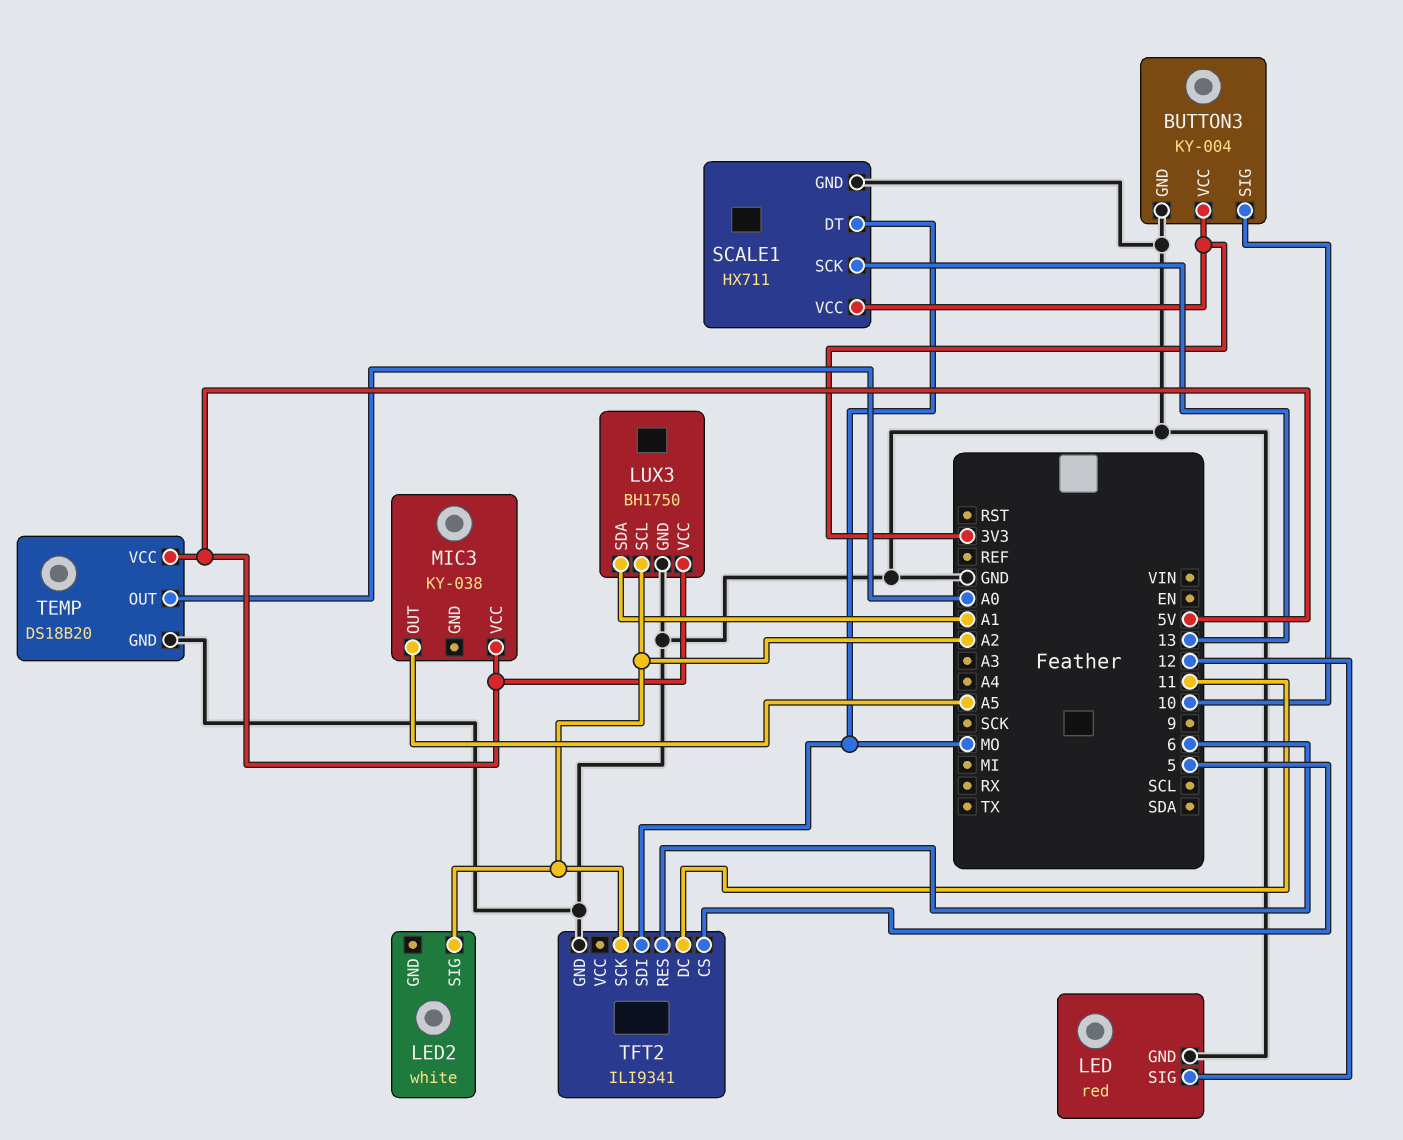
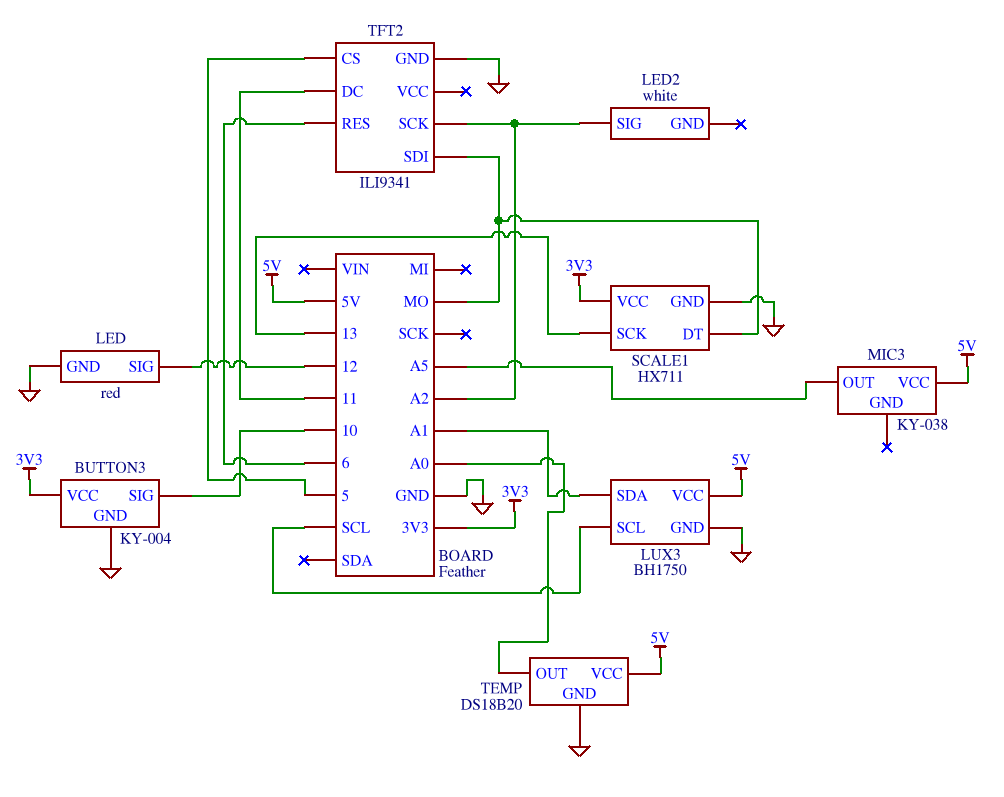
LUX3 pin SCL: A2 -> SCL

